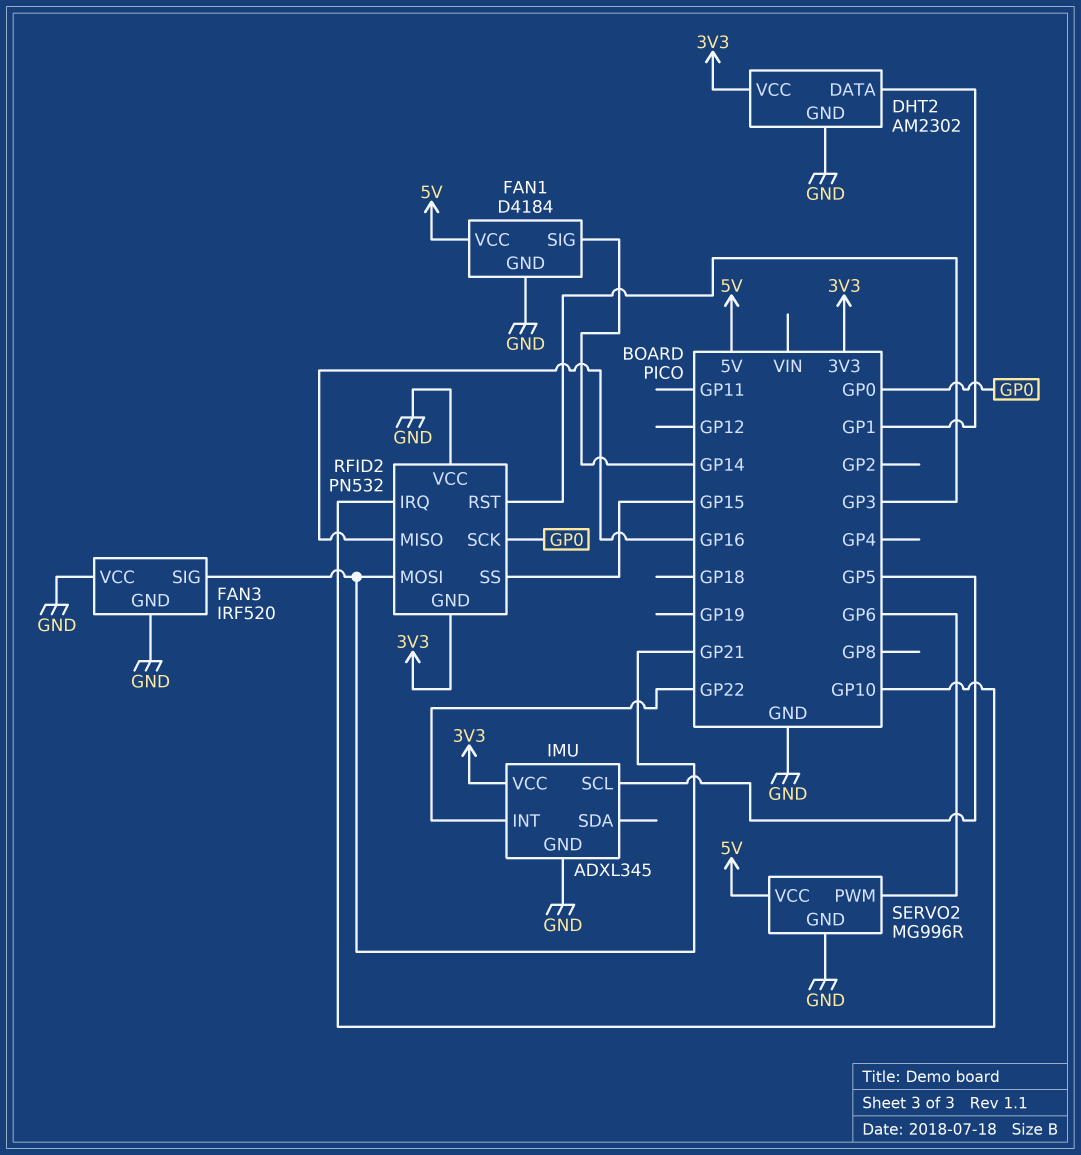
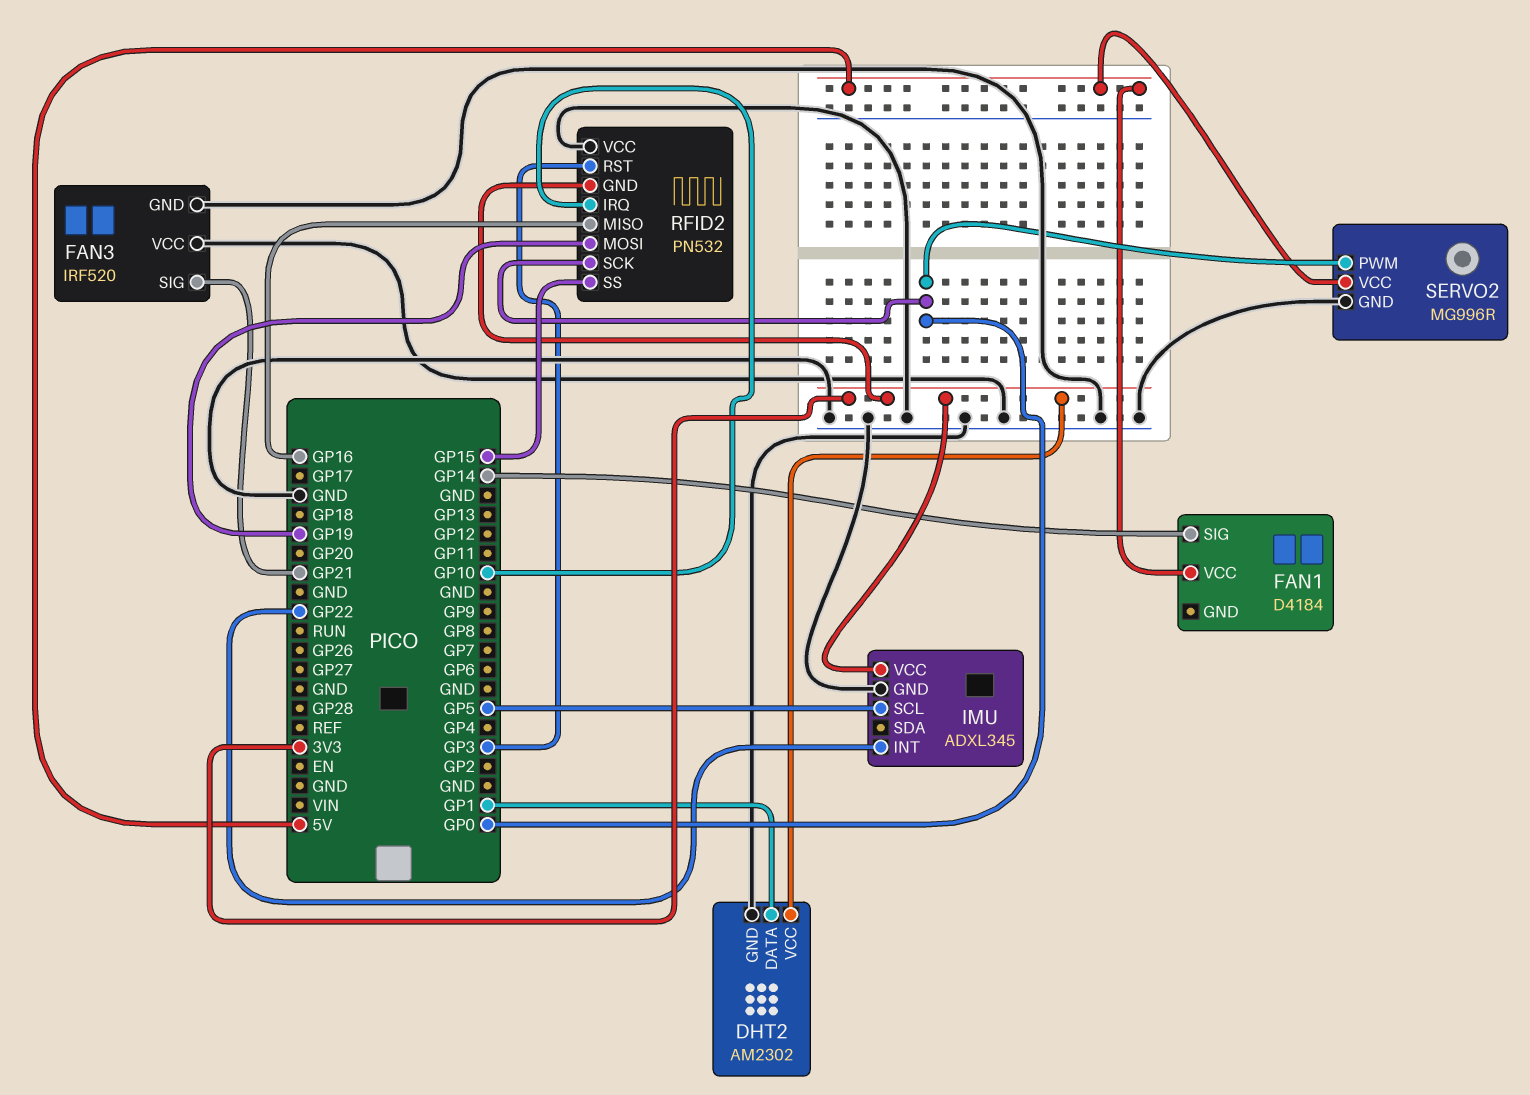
FAN1 pin GND: GND -> none
RFID2 pin MOSI: GP21 -> GP19
SERVO2 pin PWM: GP6 -> GP0

